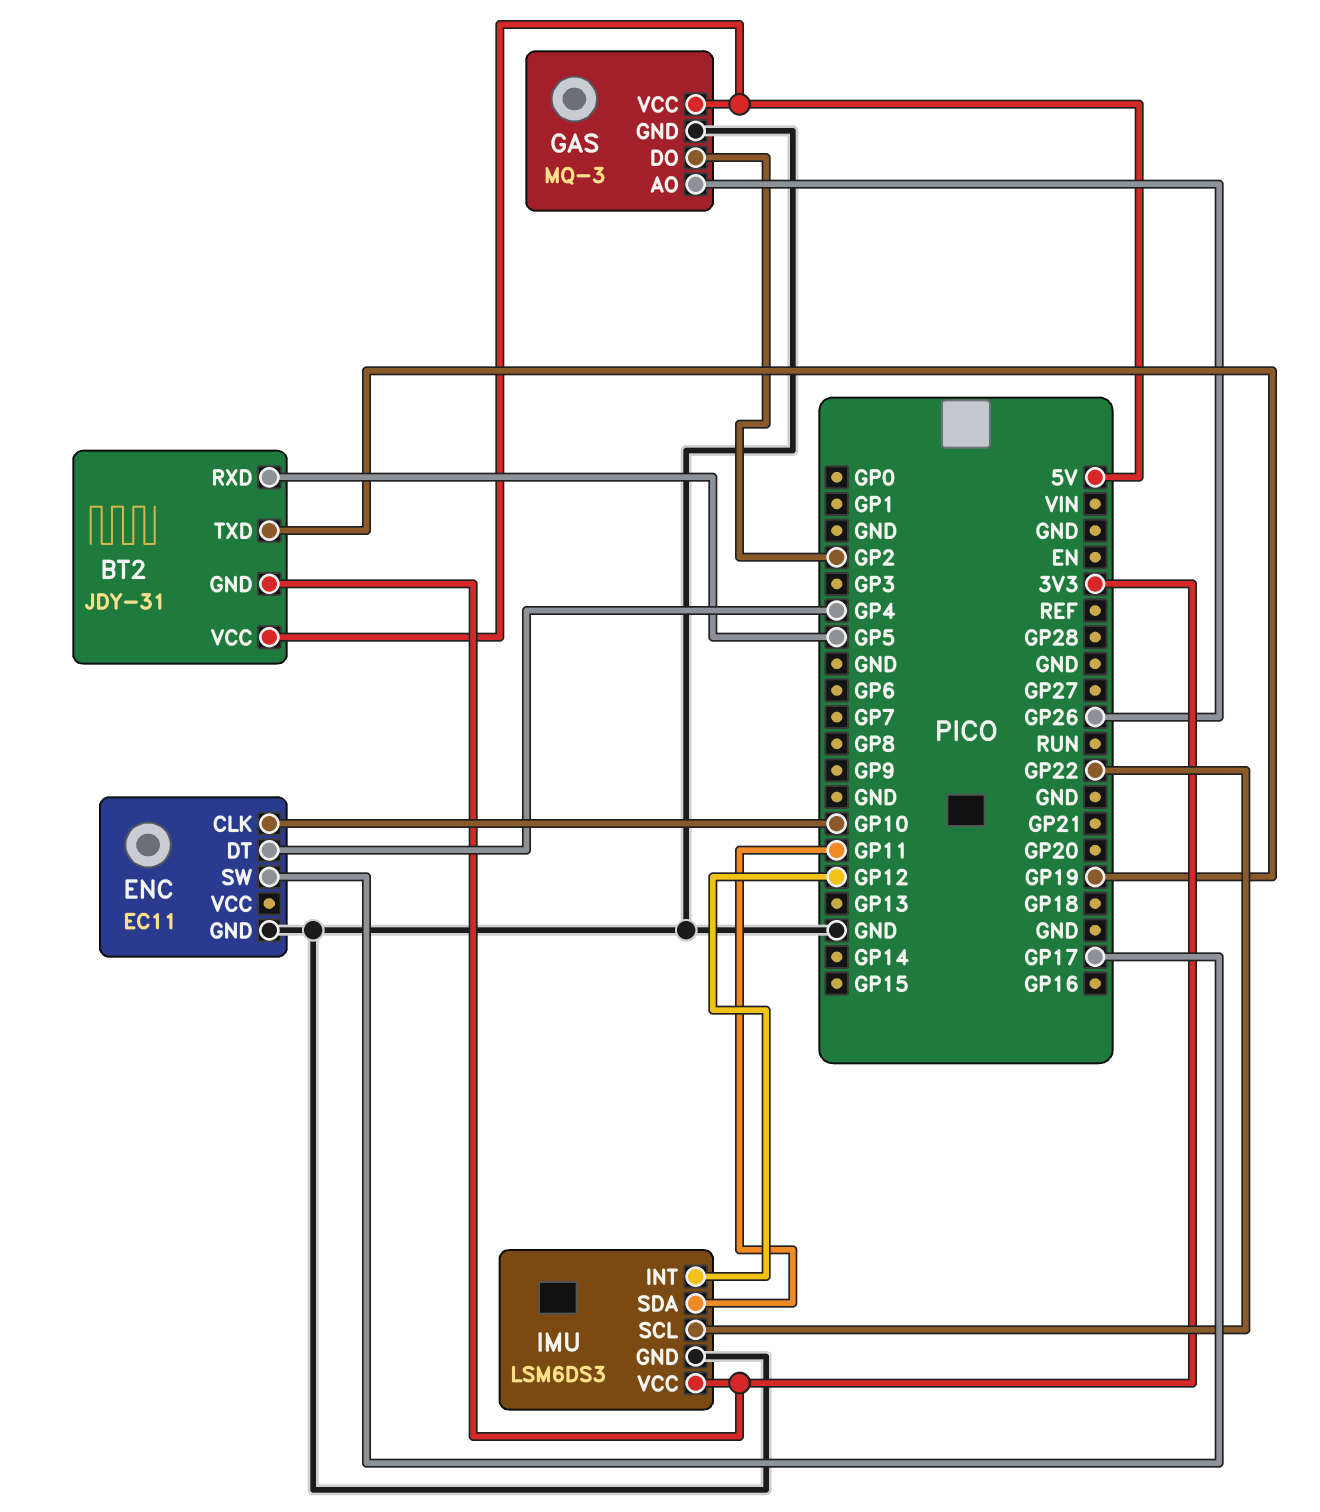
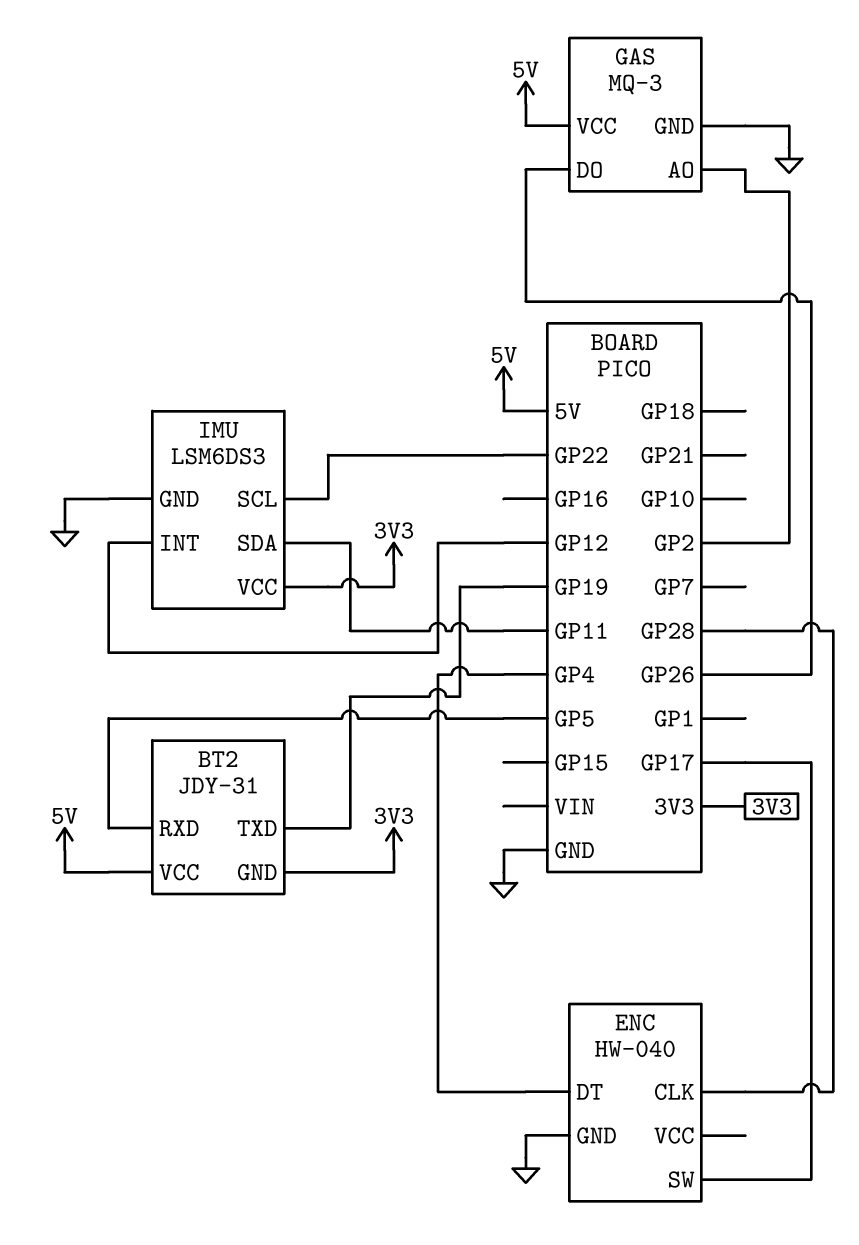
ENC: EC11 -> HW-040
ENC pin CLK: GP10 -> GP28
GAS pin AO: GP26 -> GP2
GAS pin DO: GP2 -> GP26

